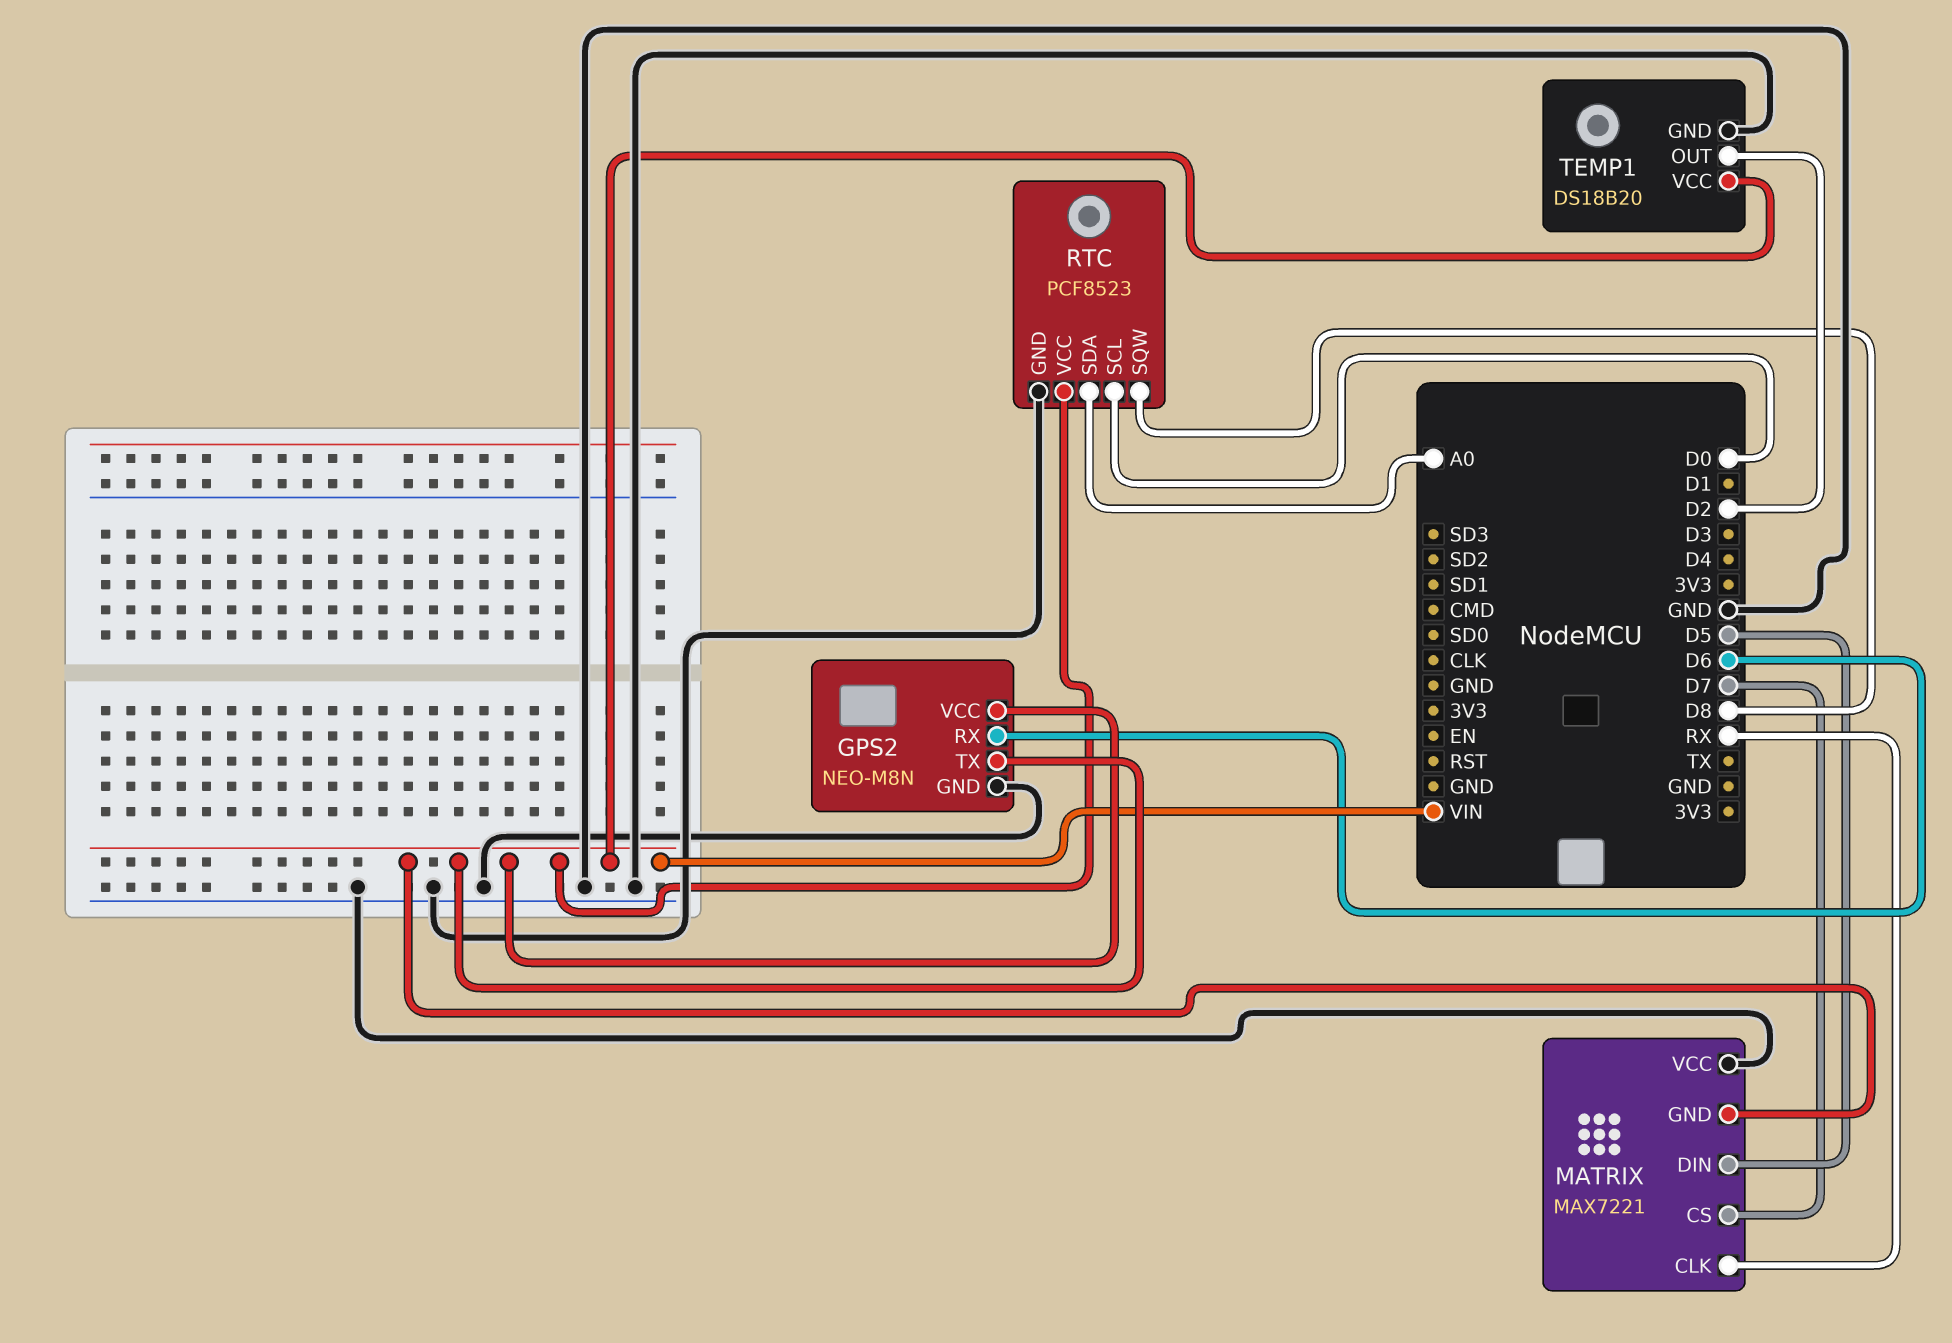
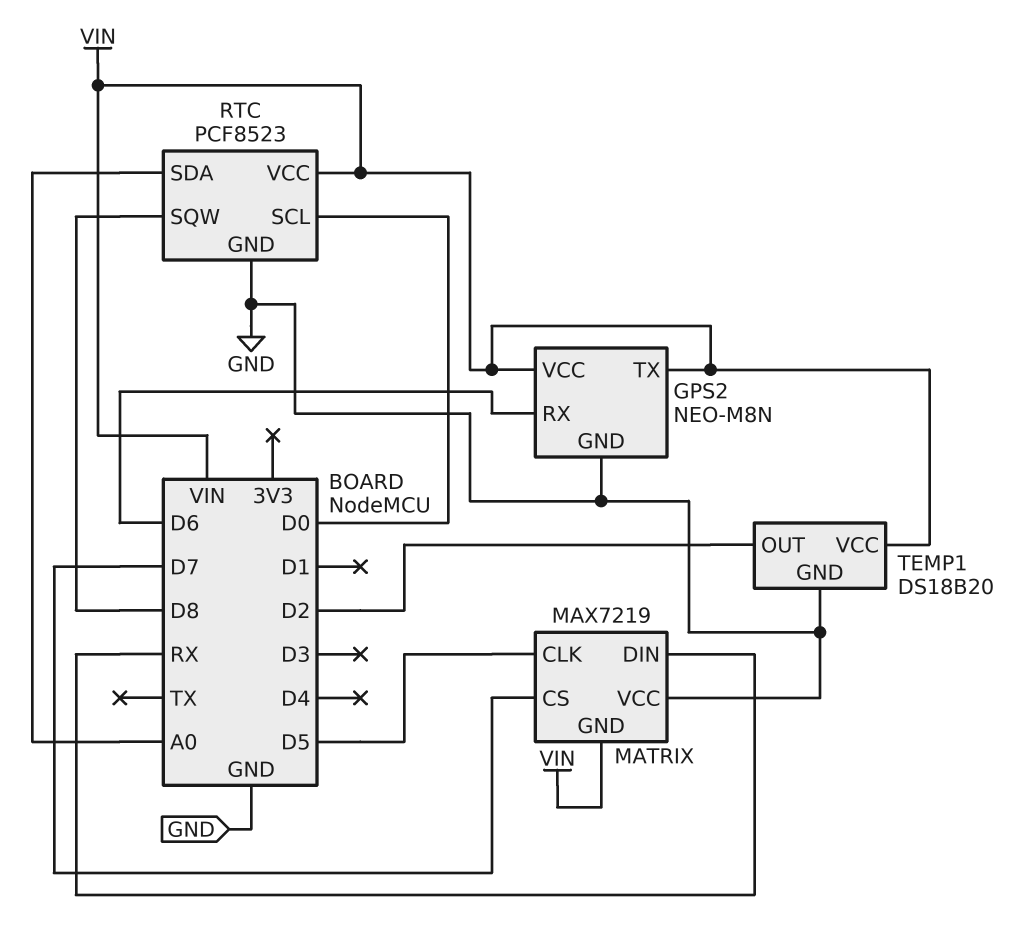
MATRIX: MAX7221 -> MAX7219
MATRIX pin CLK: RX -> D5
MATRIX pin DIN: D5 -> RX

